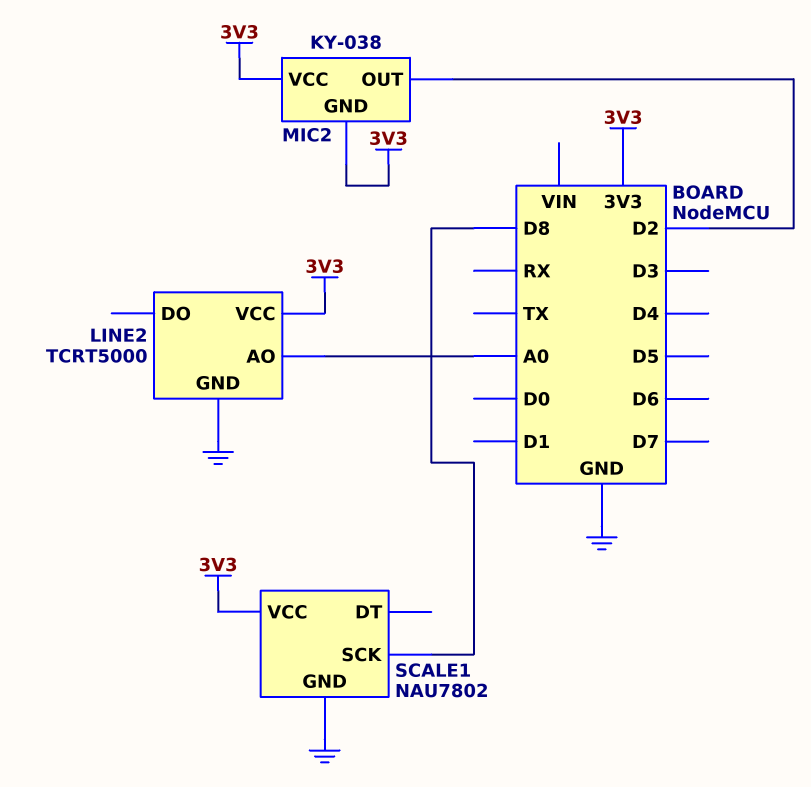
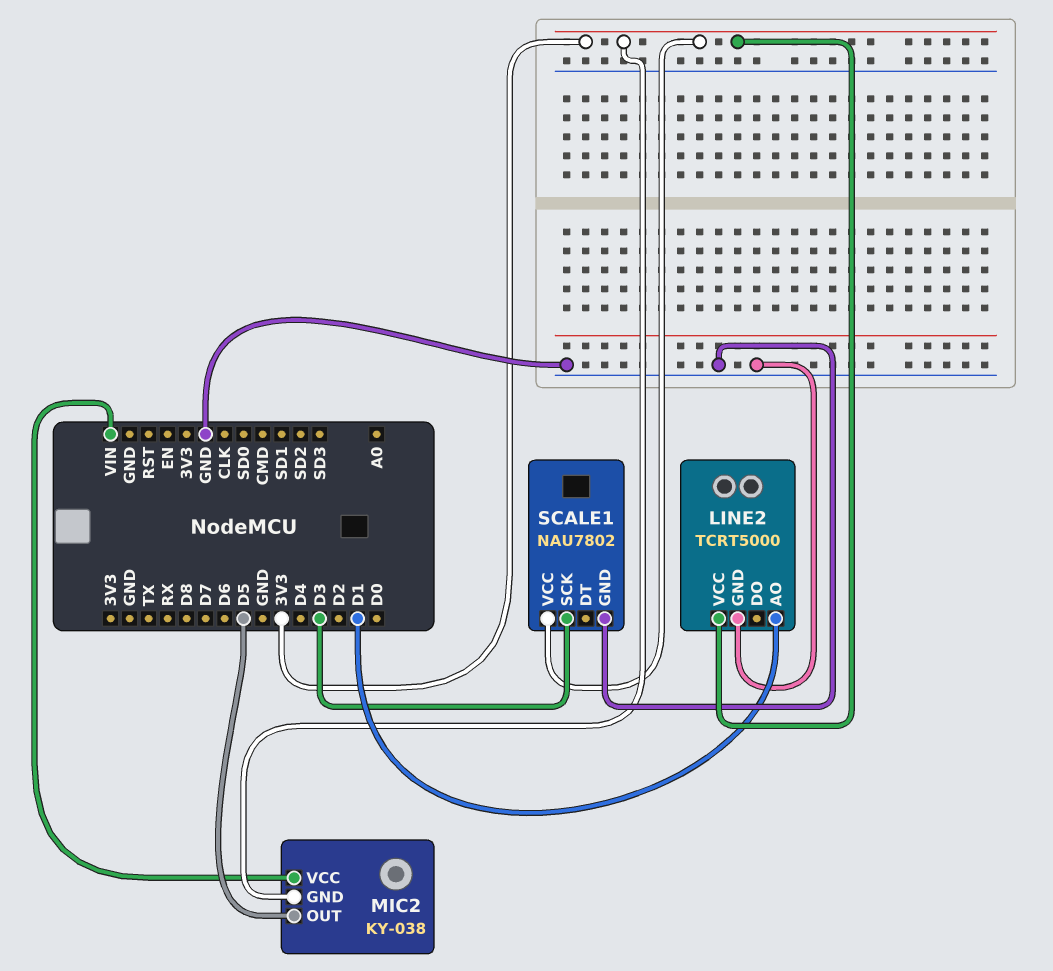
LINE2 pin AO: A0 -> D1
MIC2 pin OUT: D2 -> D5
MIC2 pin VCC: 3V3 -> VIN
SCALE1 pin SCK: D8 -> D3

